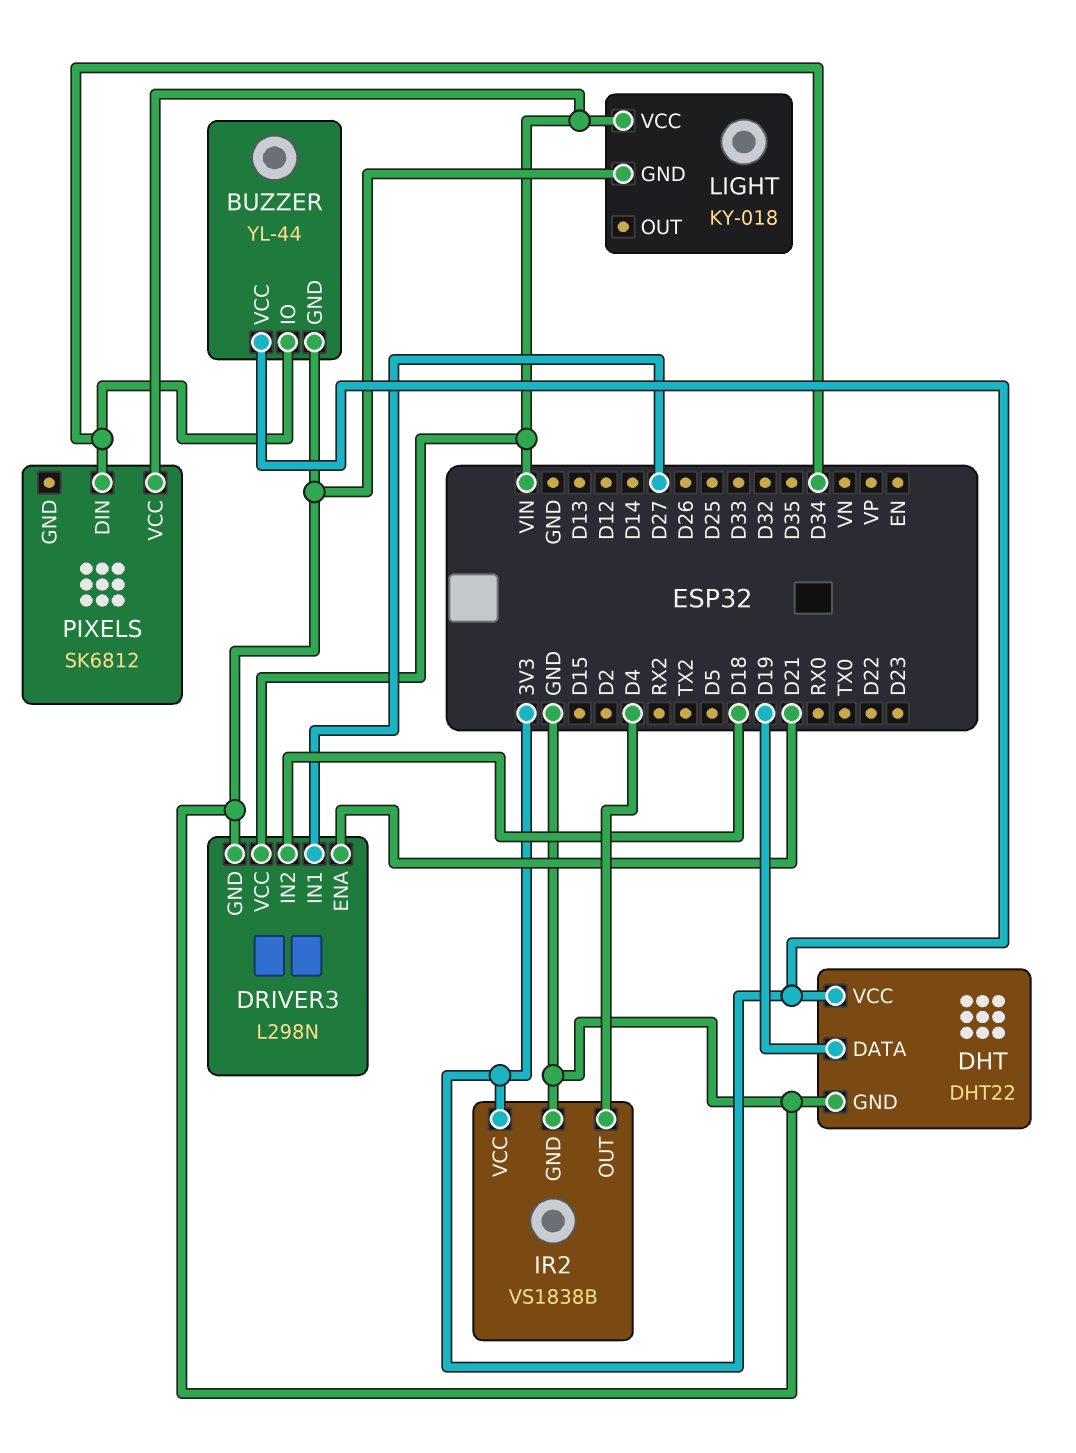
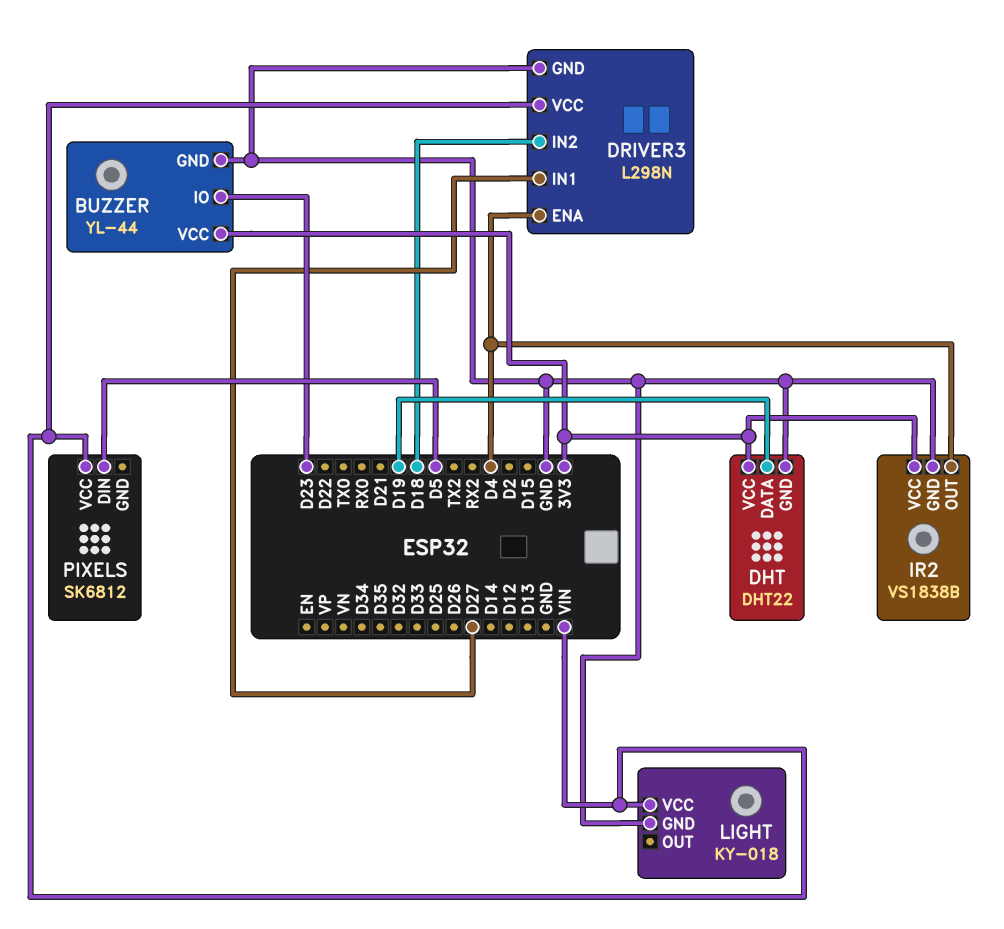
BUZZER pin IO: D34 -> D23
DRIVER3 pin ENA: D21 -> D4
PIXELS pin DIN: D34 -> D5

